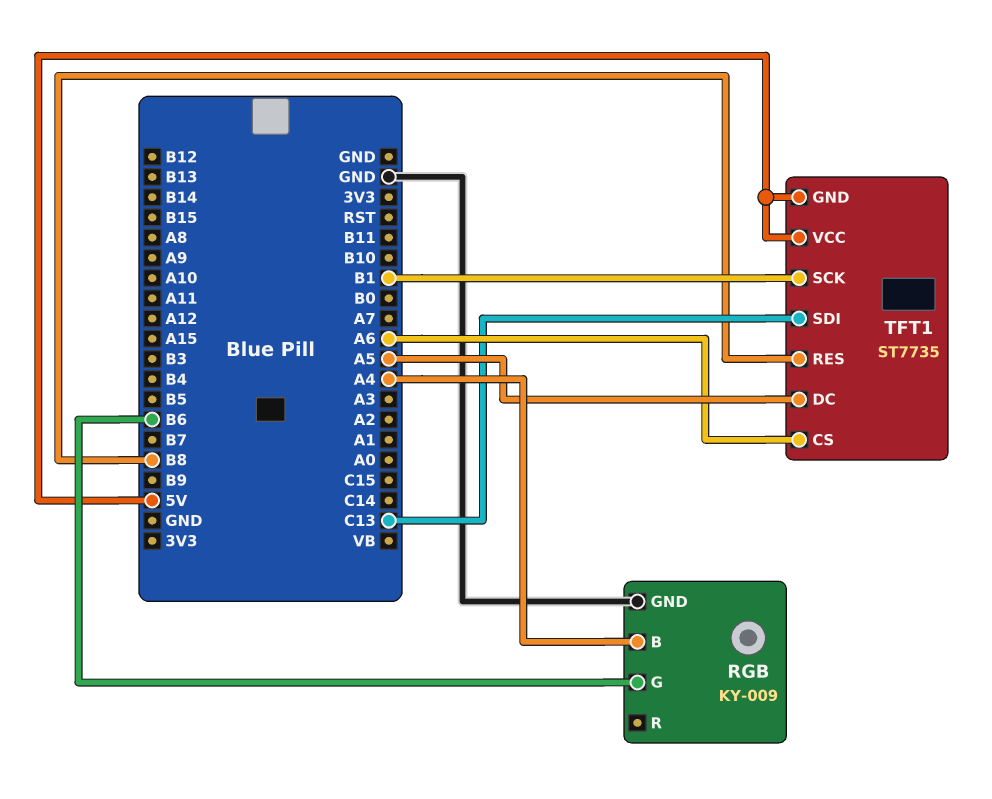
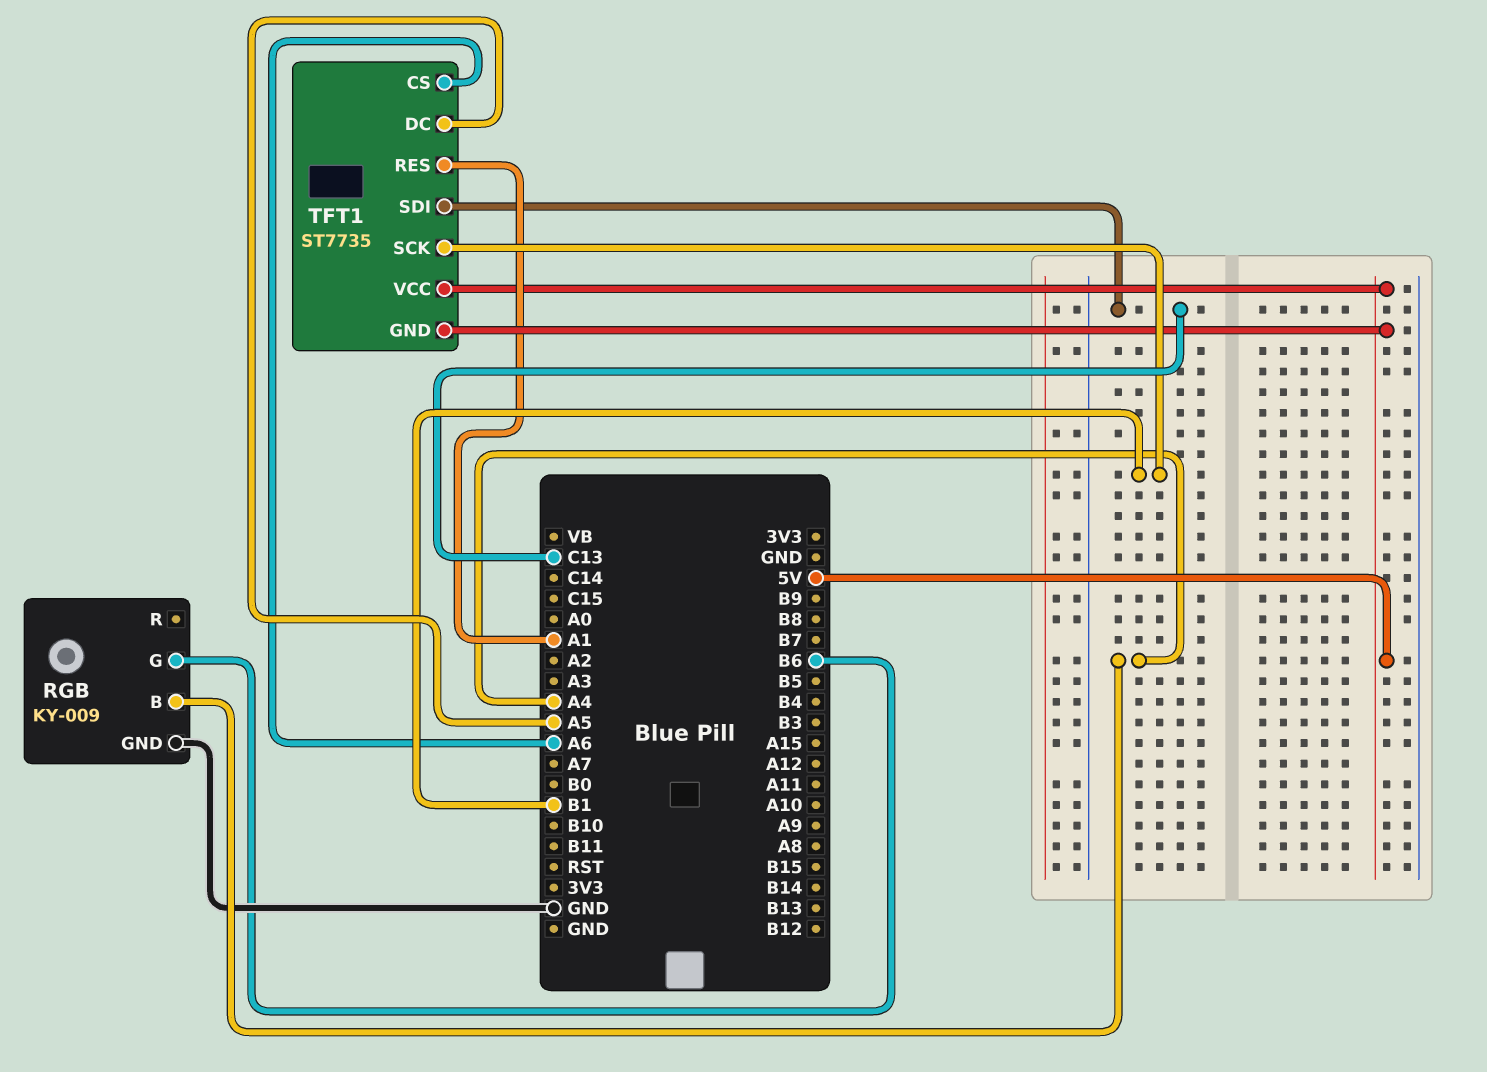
TFT1 pin RES: B8 -> A1

